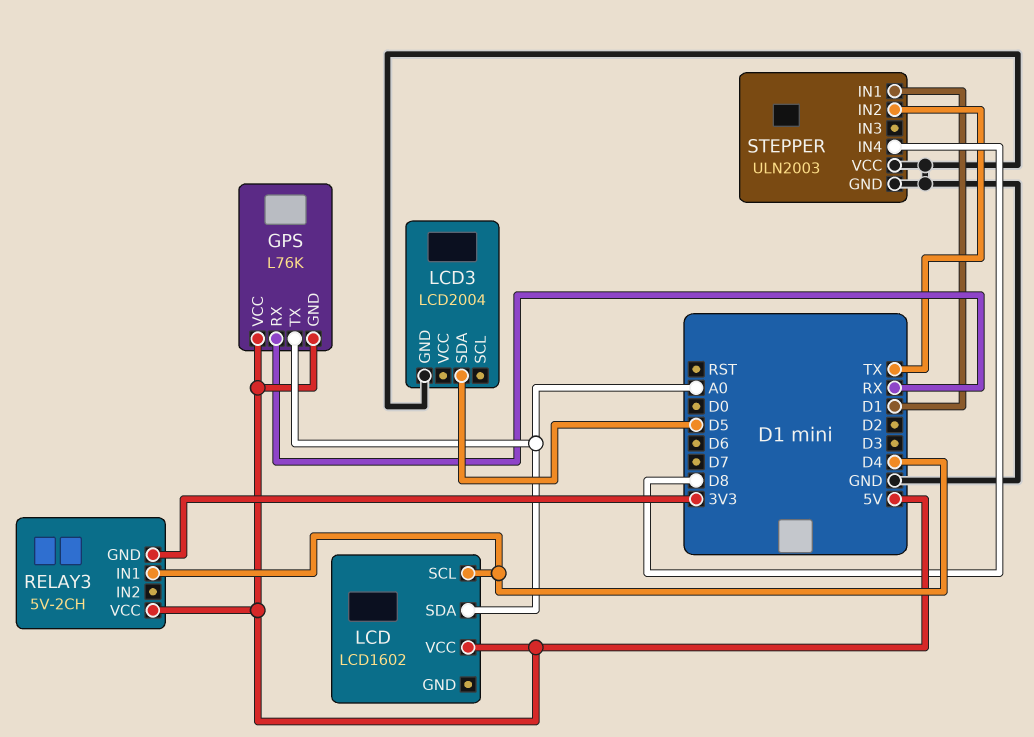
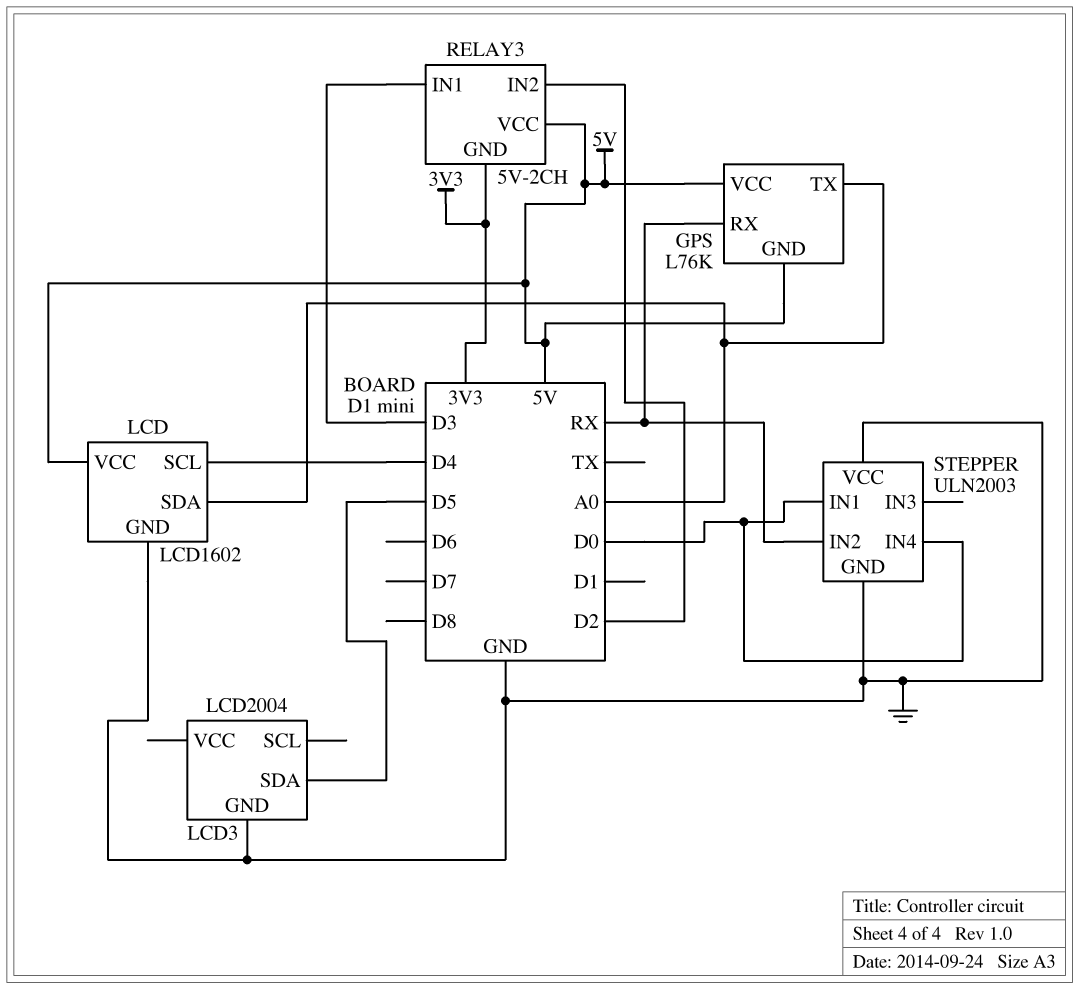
LCD pin GND: none -> GND
RELAY3 pin IN1: D4 -> D3
RELAY3 pin IN2: none -> D2
STEPPER pin IN1: D1 -> D0
STEPPER pin IN2: TX -> RX
STEPPER pin IN4: D8 -> D0

